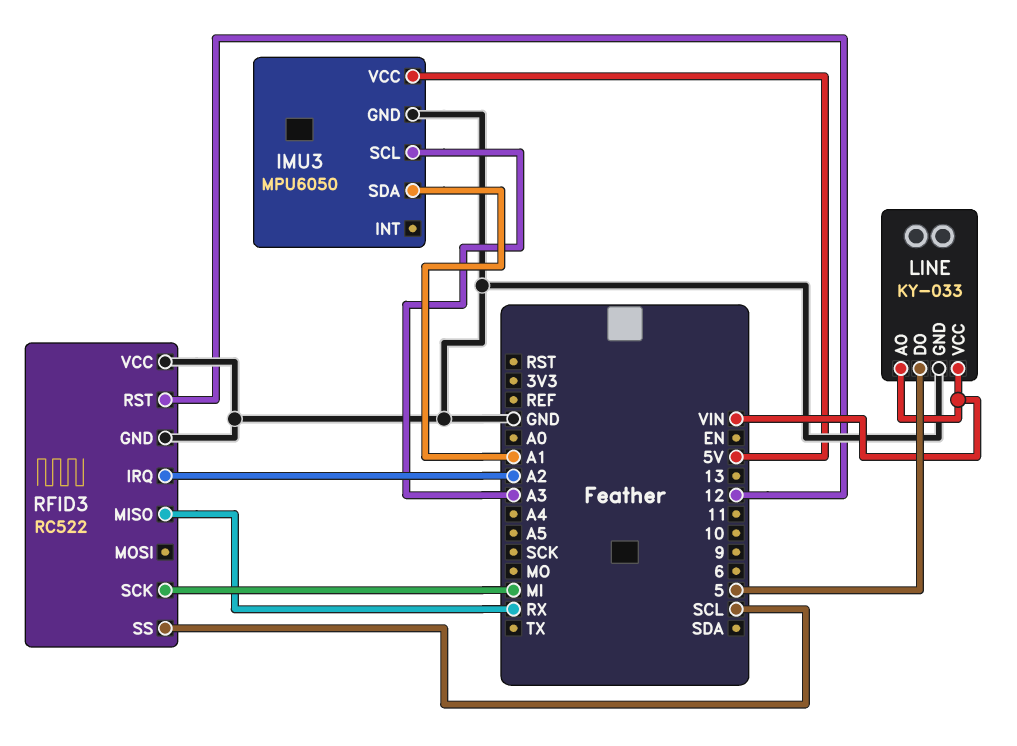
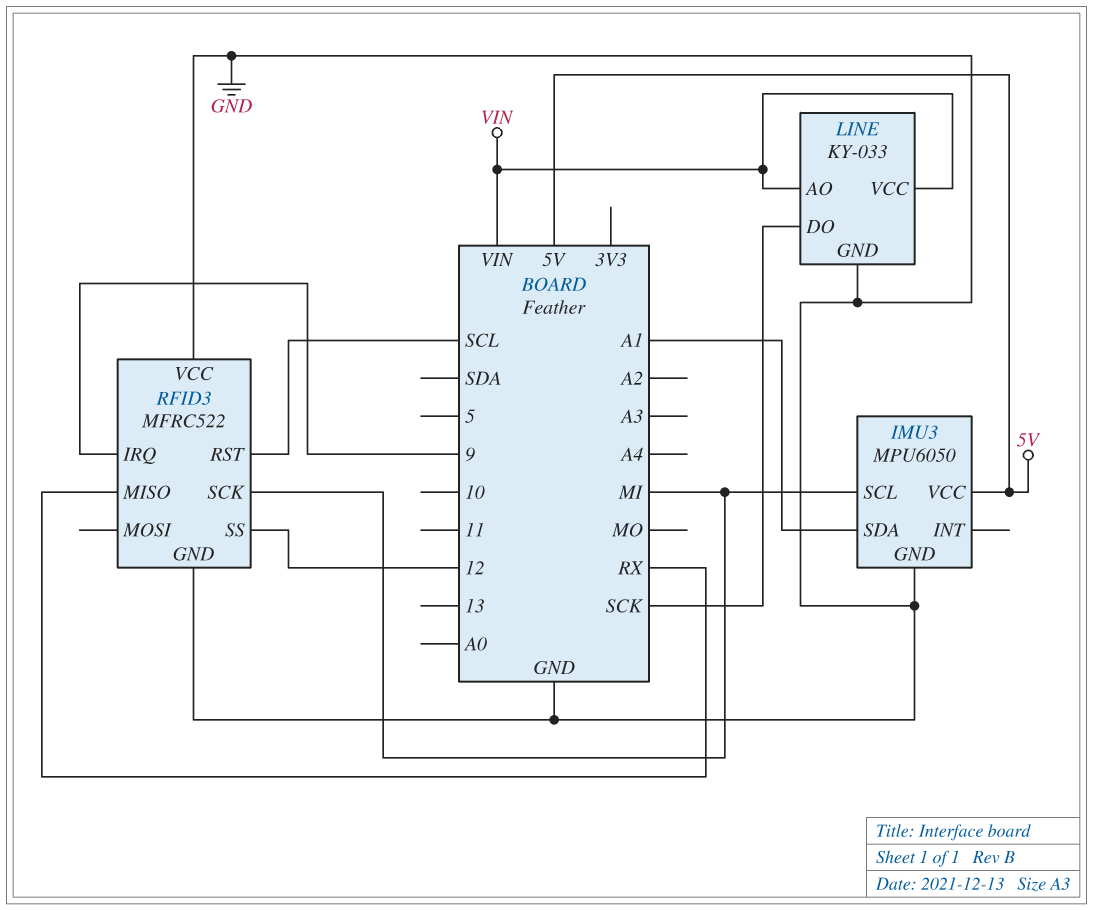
IMU3 pin SCL: A3 -> MI
LINE pin DO: 5 -> SCK
RFID3: RC522 -> MFRC522
RFID3 pin IRQ: A2 -> 9
RFID3 pin RST: 12 -> SCL
RFID3 pin SS: SCL -> 12

